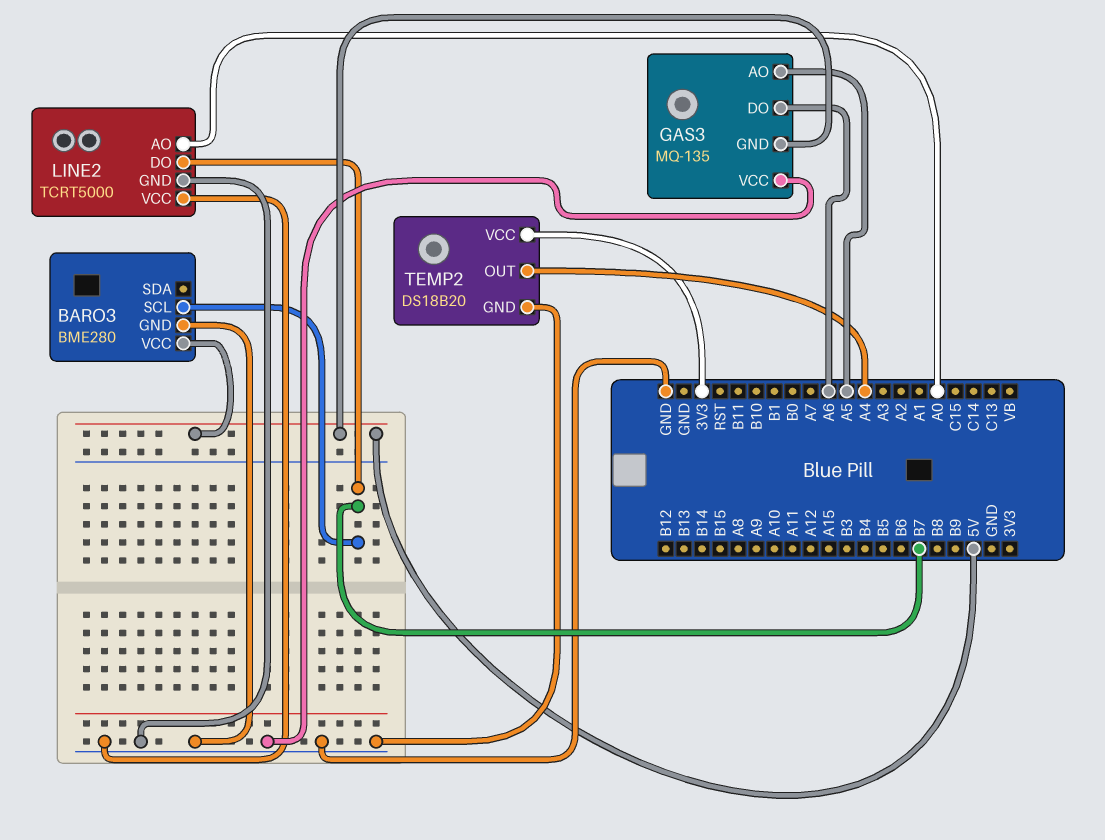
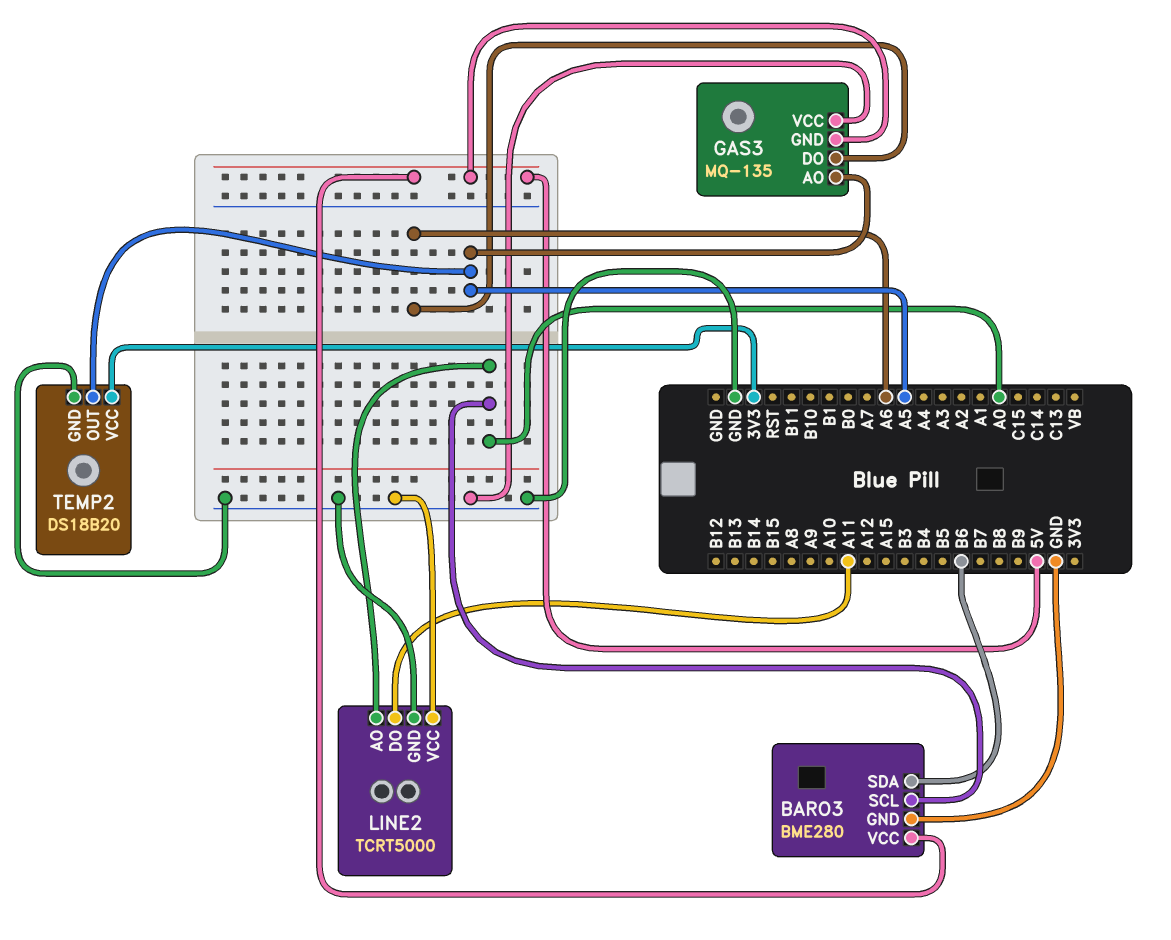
BARO3 pin SCL: B7 -> A0
BARO3 pin SDA: none -> B6
LINE2 pin DO: B7 -> A11
TEMP2 pin OUT: A4 -> A5

